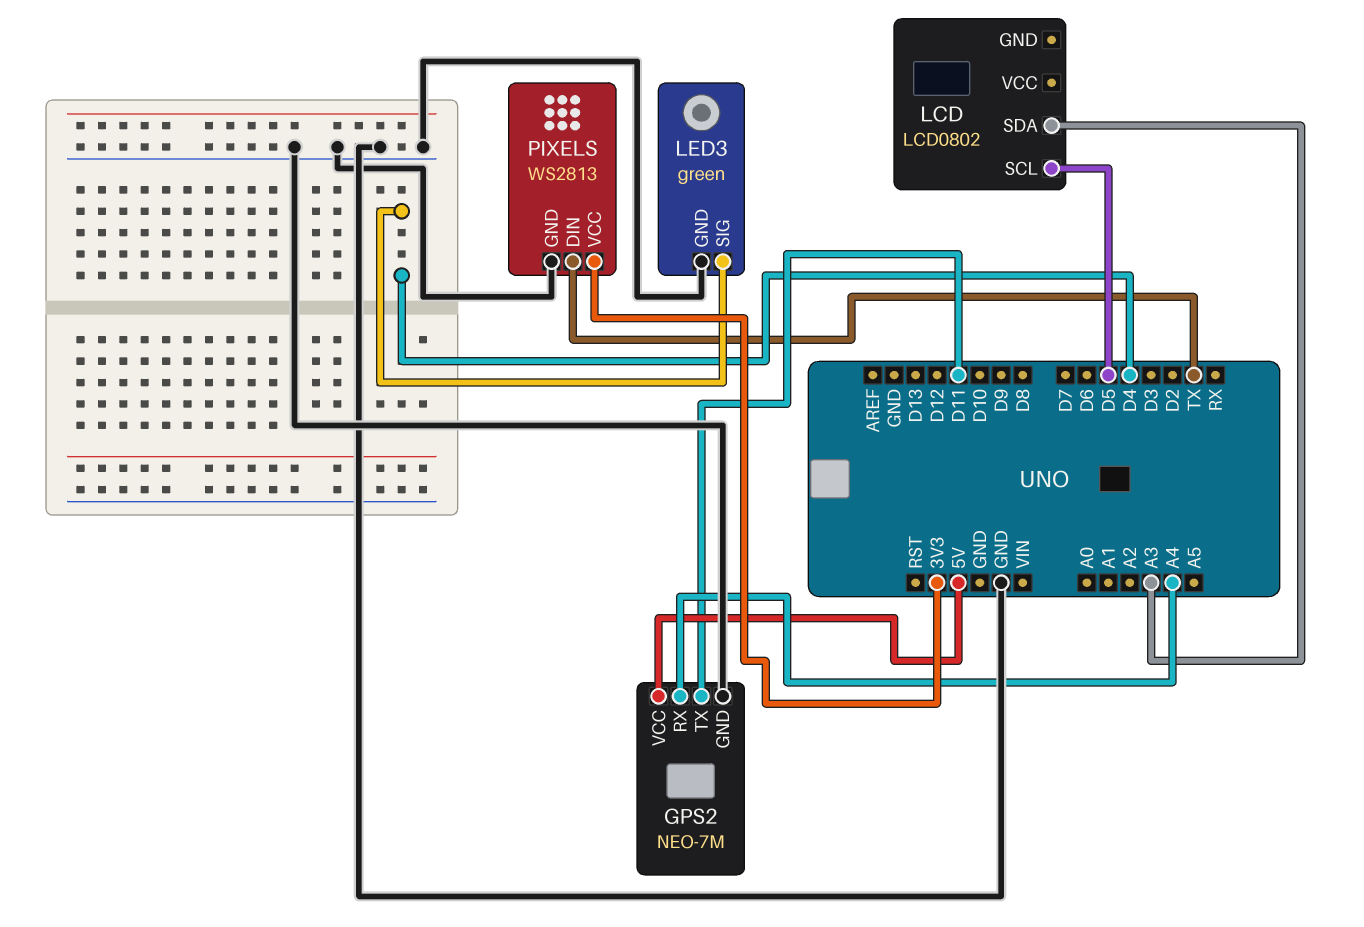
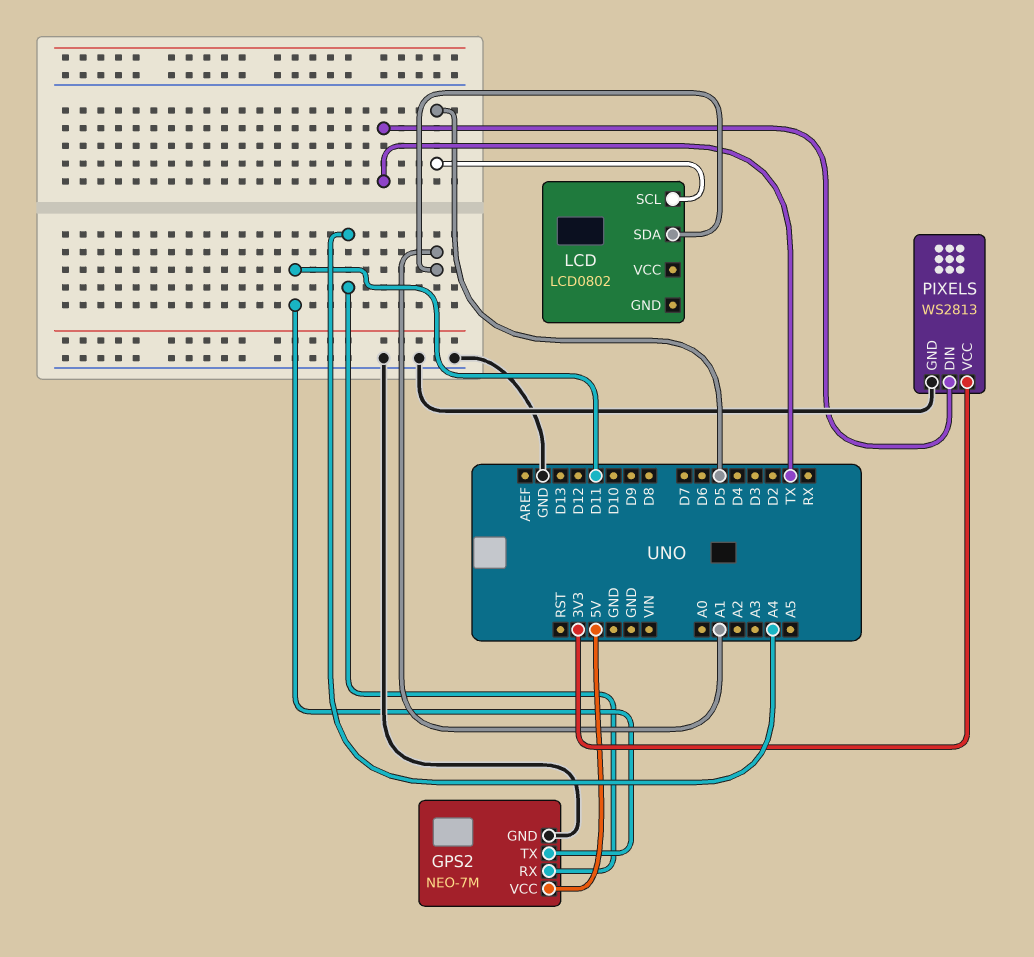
LCD pin SDA: A3 -> A1
LED3: green -> none
LED3 pin GND: GND -> none
LED3 pin SIG: D4 -> none

